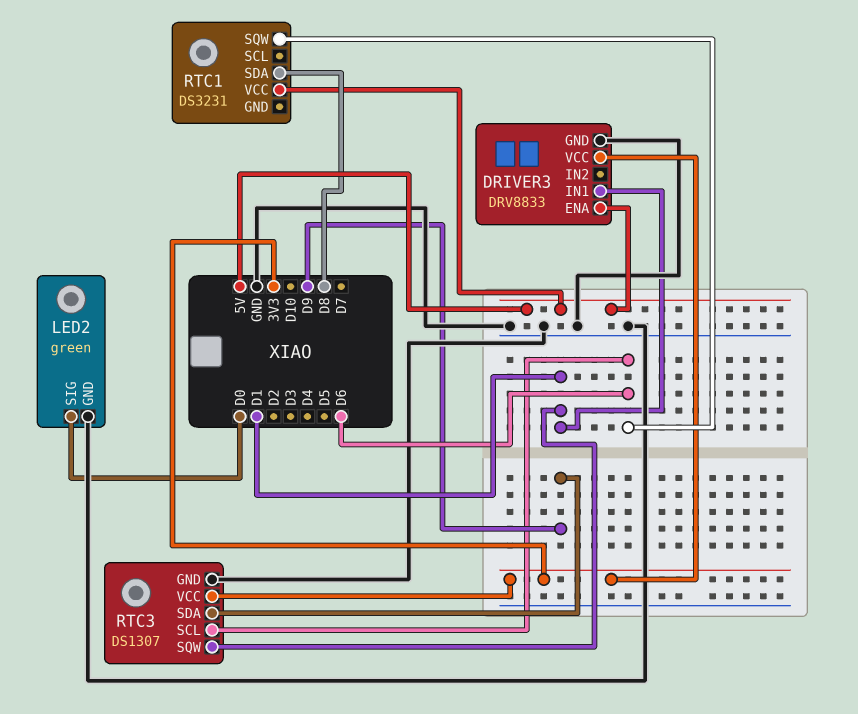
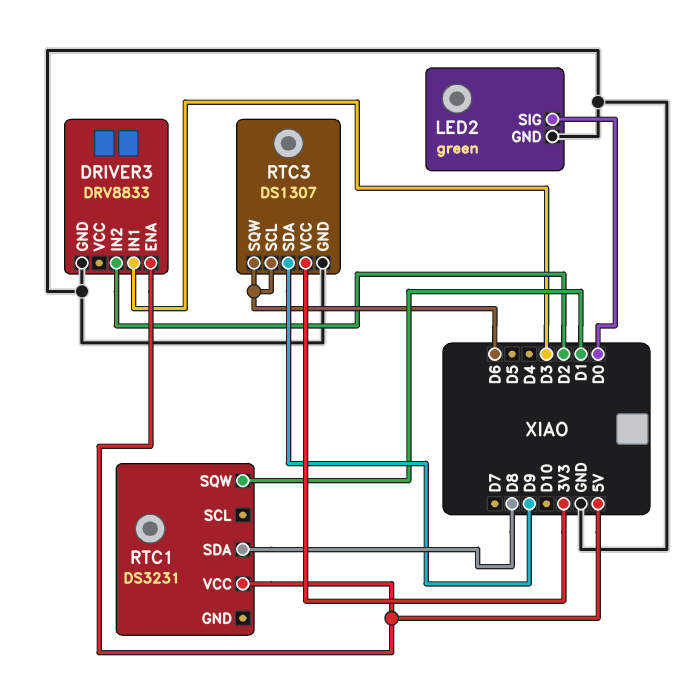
DRIVER3 pin IN1: D1 -> D3
DRIVER3 pin IN2: none -> D2
DRIVER3 pin VCC: 3V3 -> none
RTC1 pin SQW: D6 -> D1
RTC3 pin SQW: D1 -> D6

